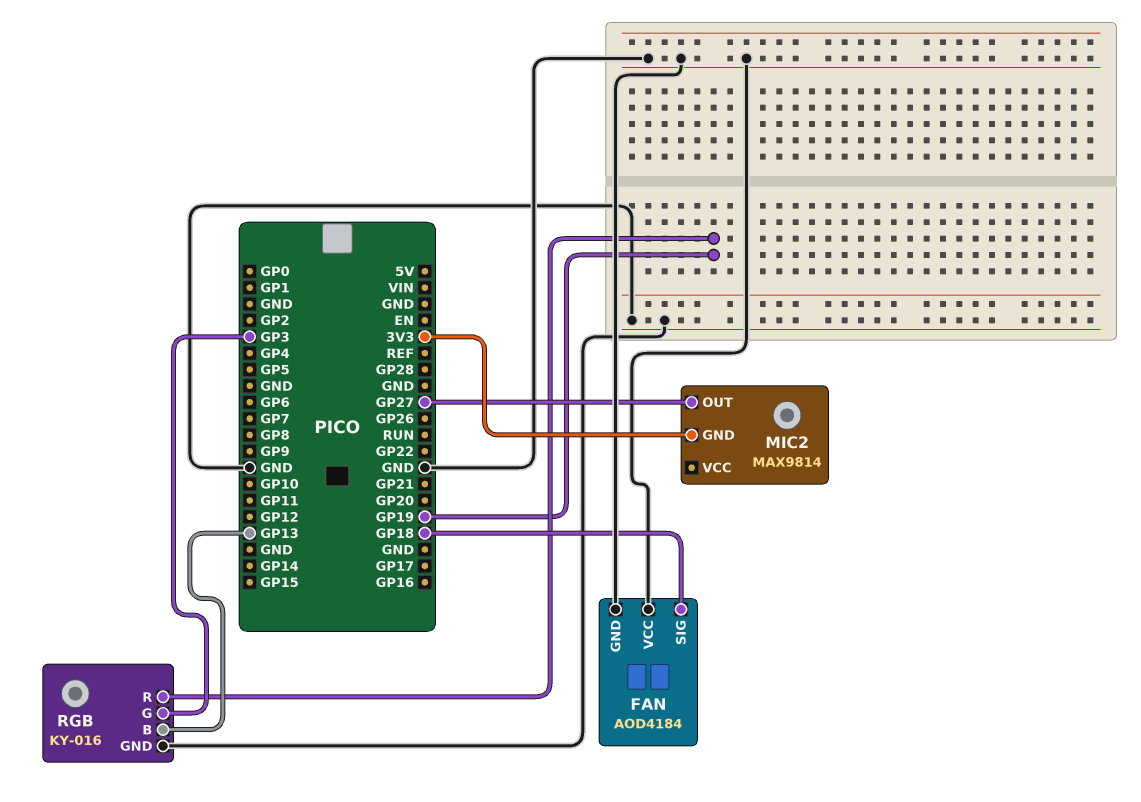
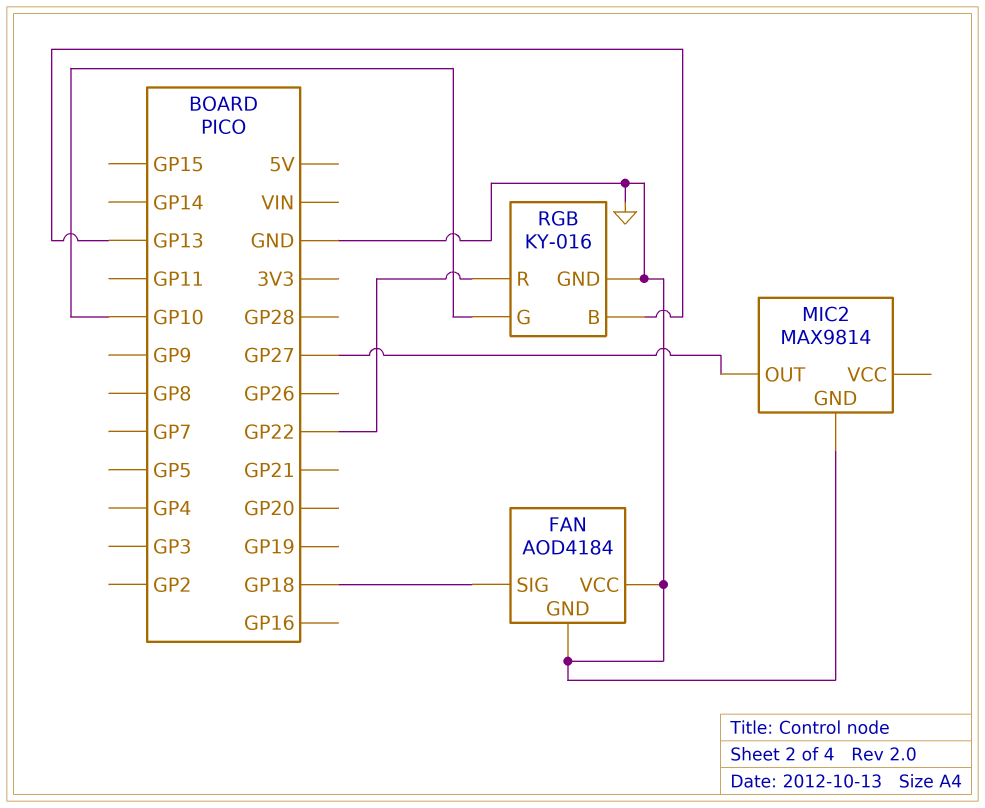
MIC2 pin GND: 3V3 -> GND
RGB pin G: GP3 -> GP10
RGB pin R: GP19 -> GP22

